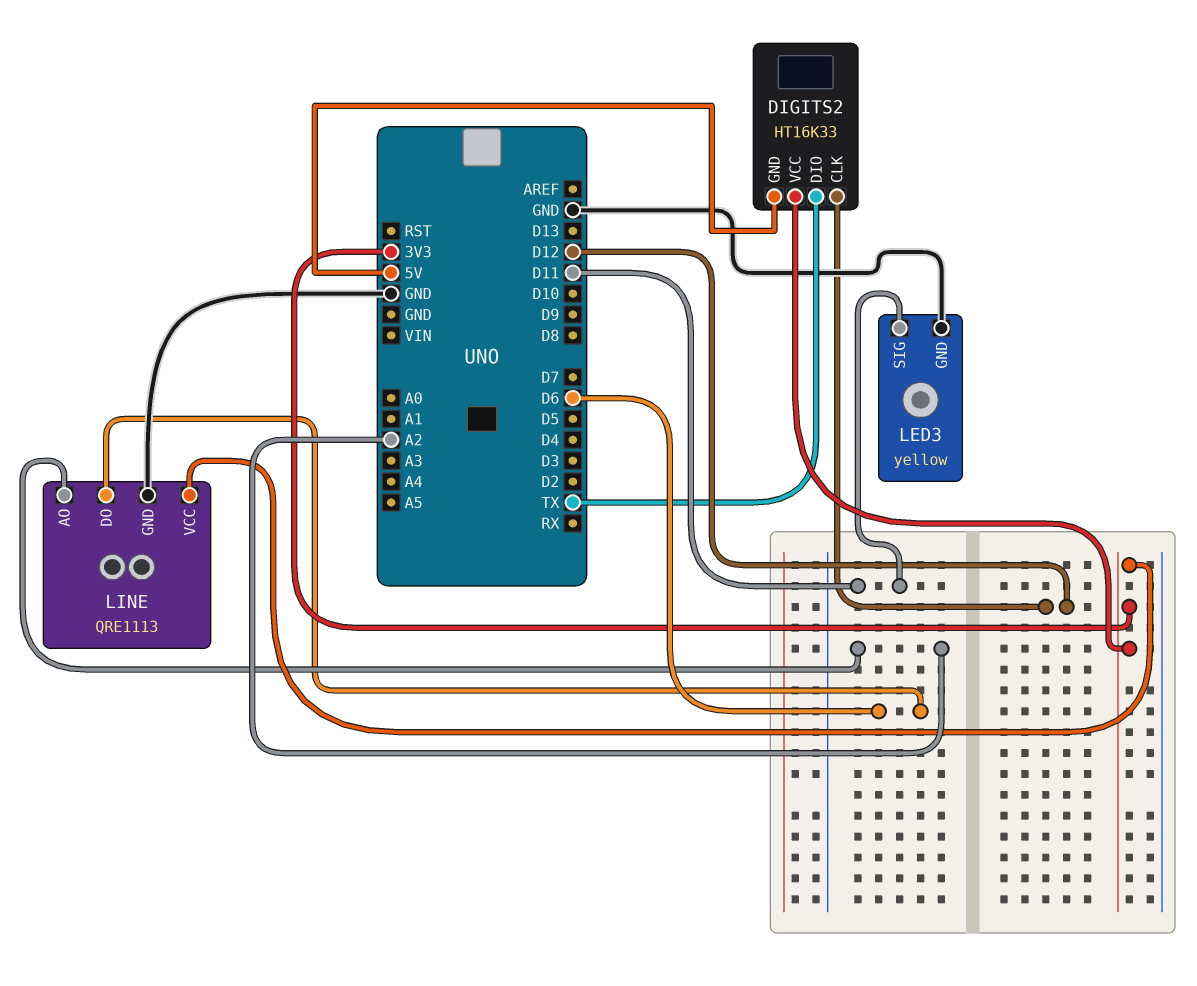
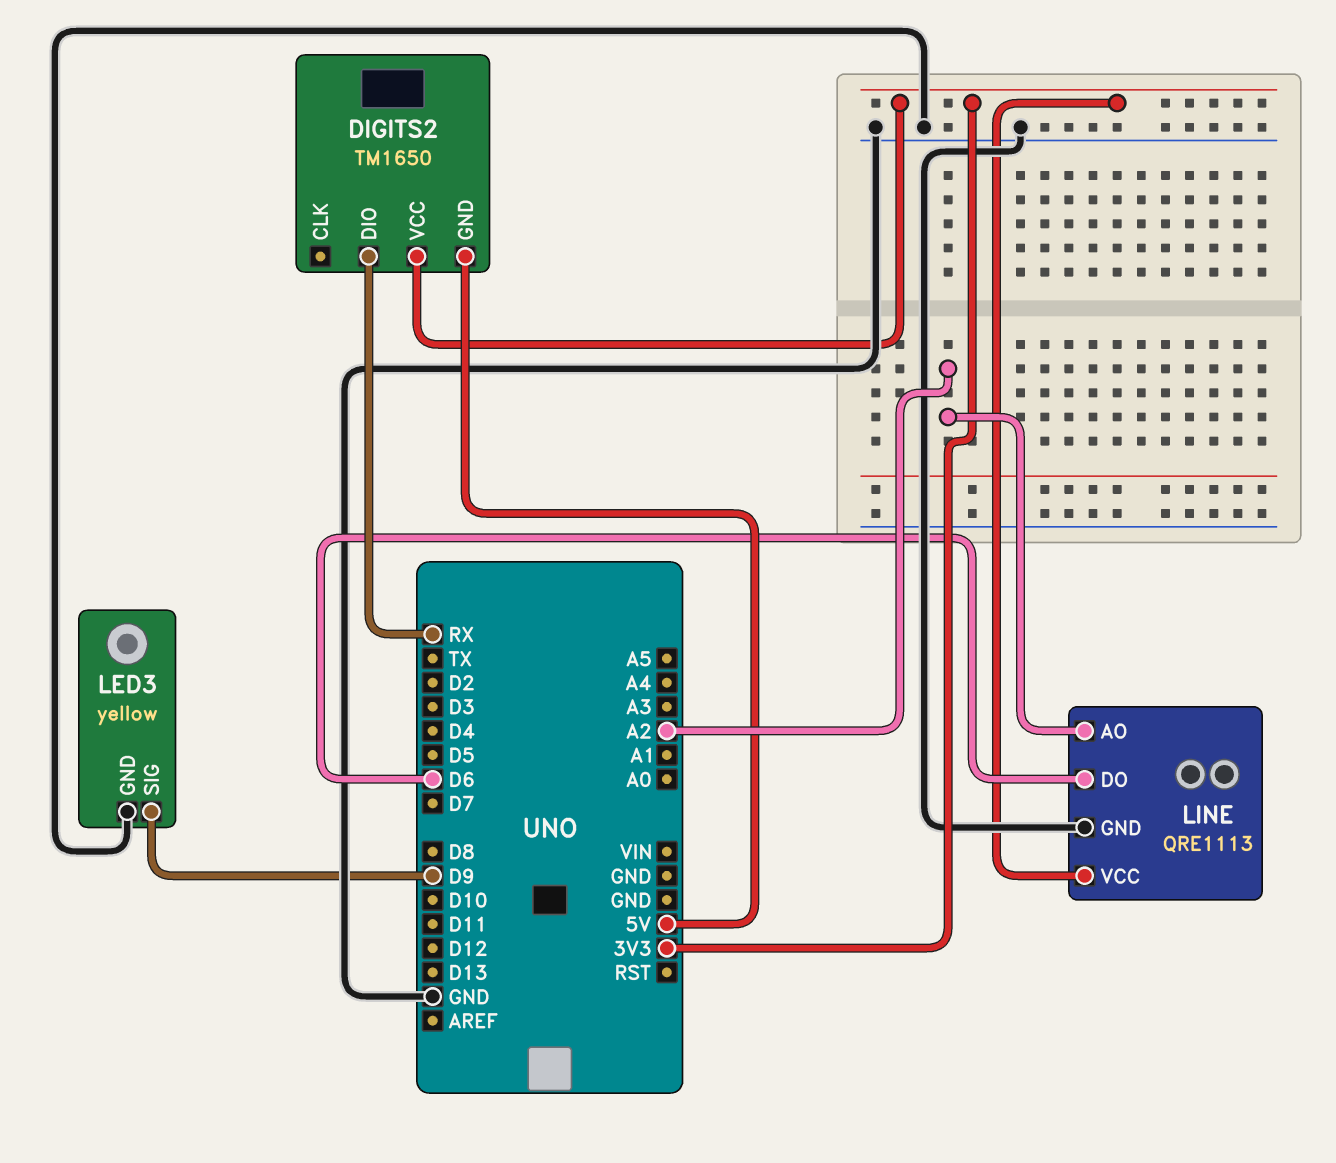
DIGITS2: HT16K33 -> TM1650
DIGITS2 pin CLK: D12 -> none
DIGITS2 pin DIO: TX -> RX
LED3 pin SIG: D11 -> D9

